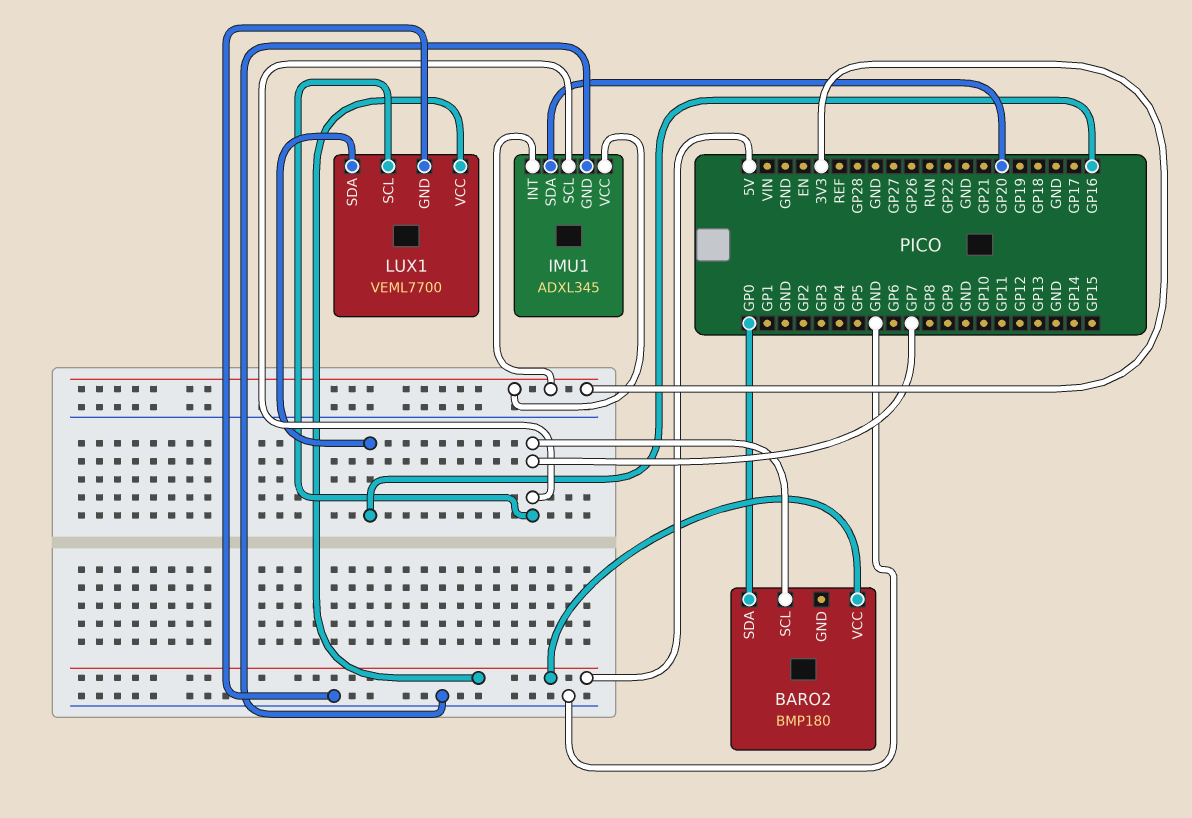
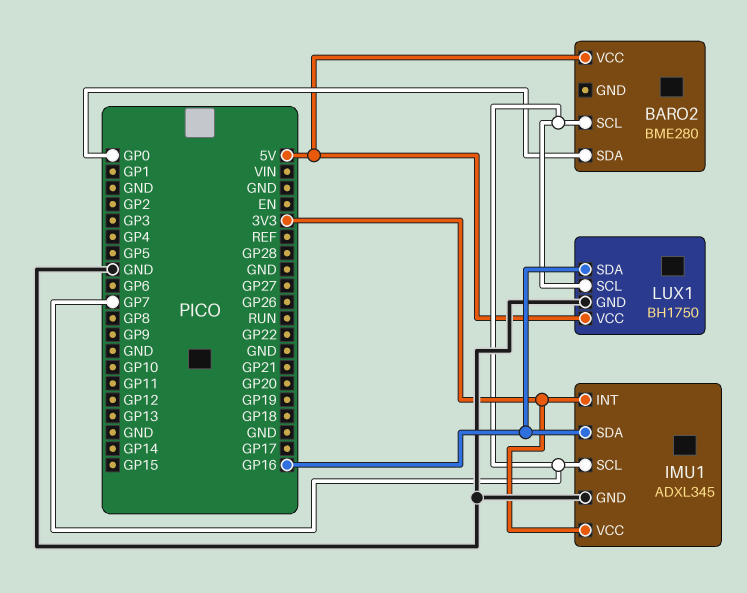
BARO2: BMP180 -> BME280
IMU1 pin SDA: GP20 -> GP16
LUX1: VEML7700 -> BH1750

